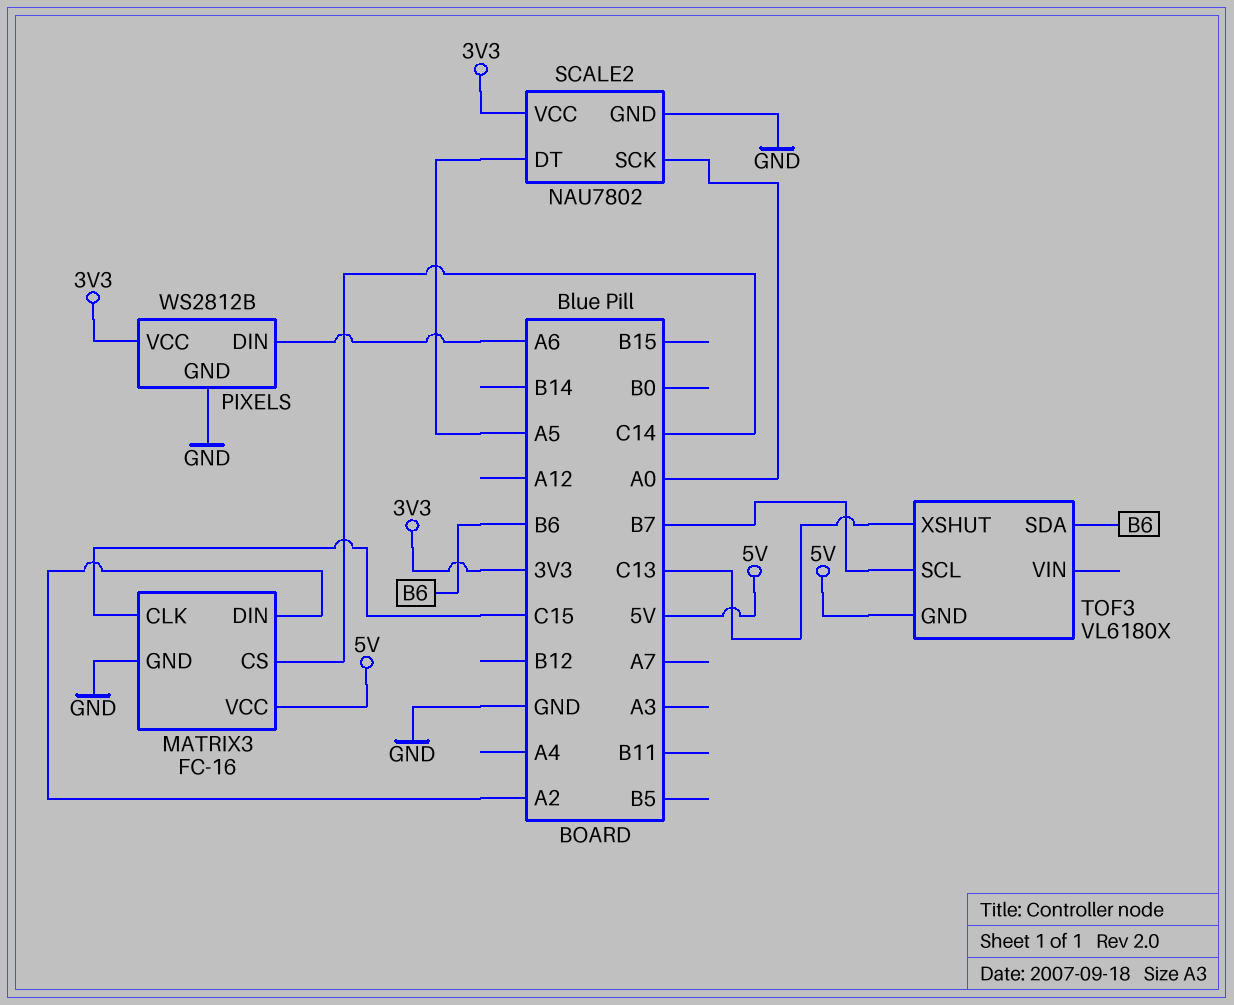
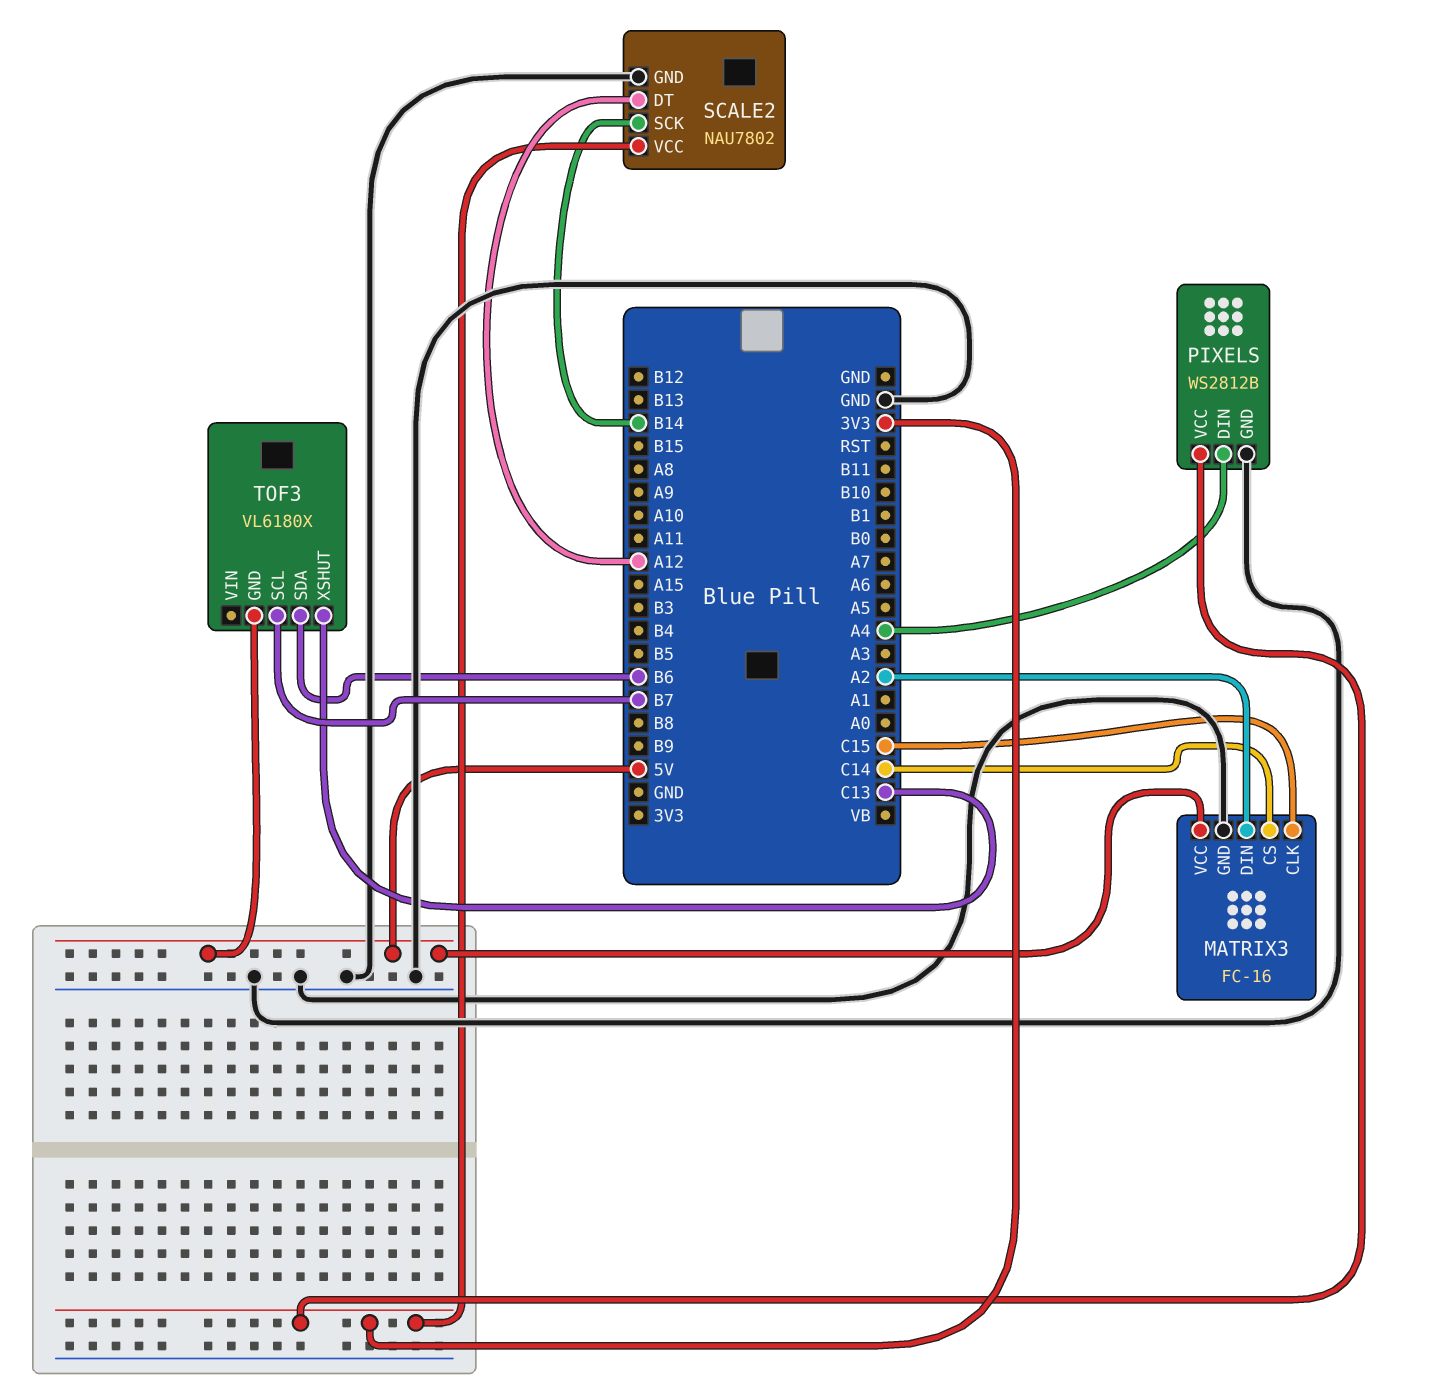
PIXELS pin DIN: A6 -> A4
SCALE2 pin DT: A5 -> A12
SCALE2 pin SCK: A0 -> B14

